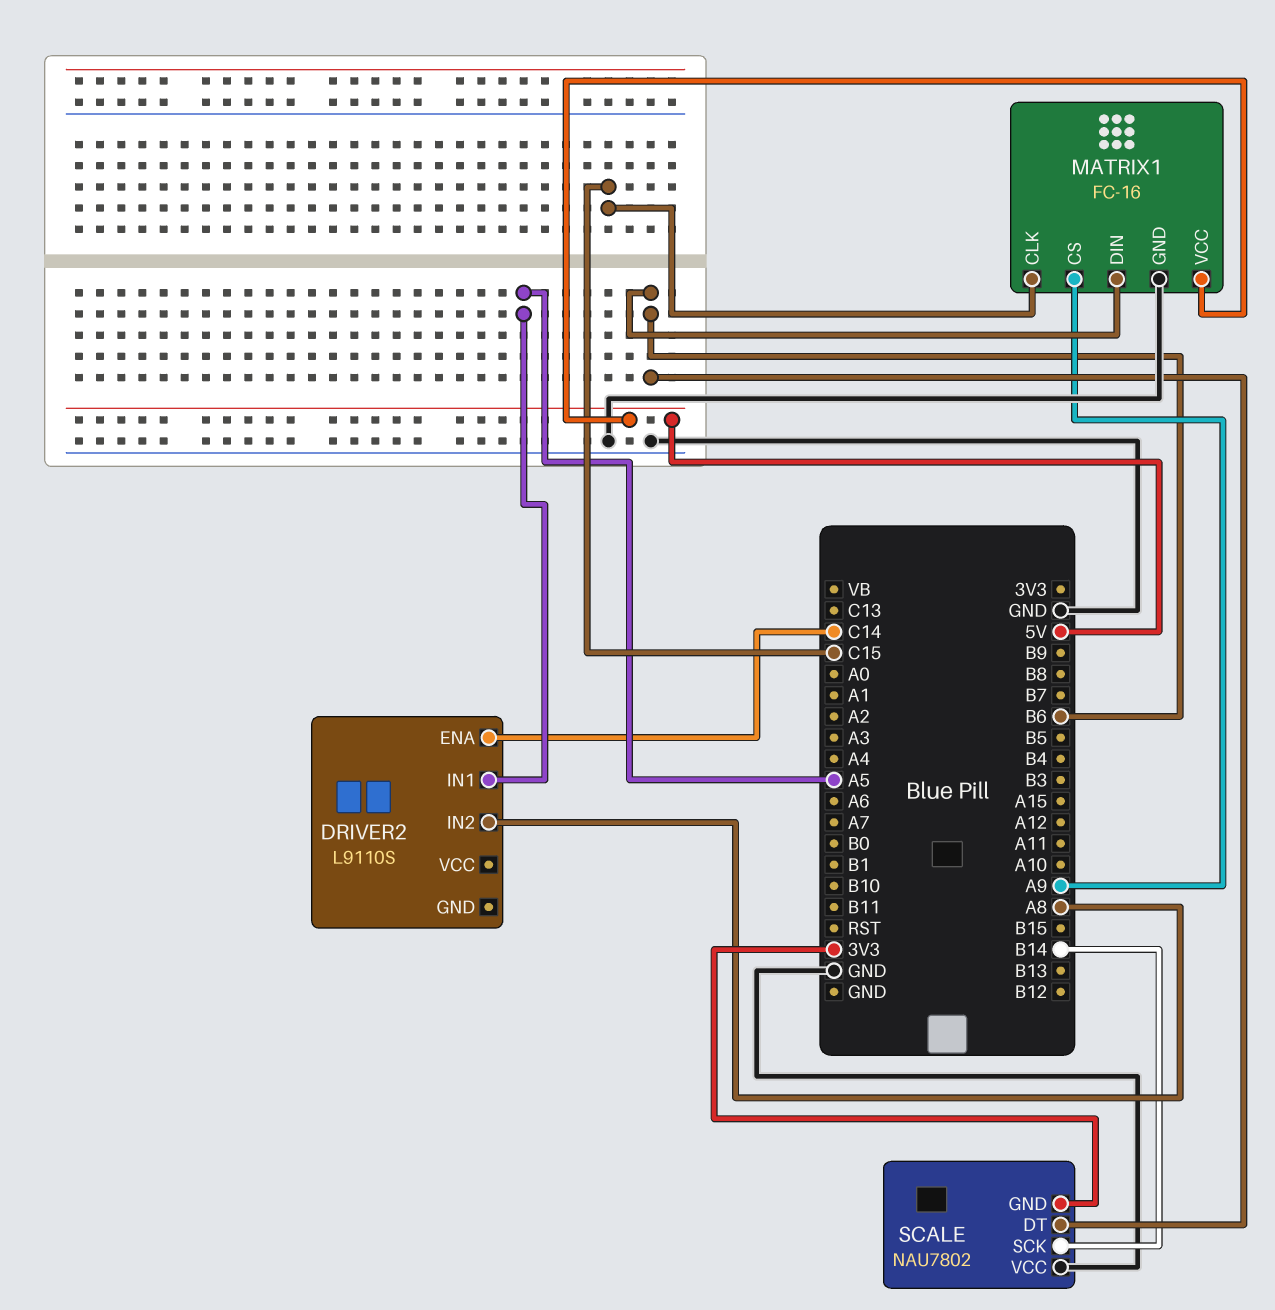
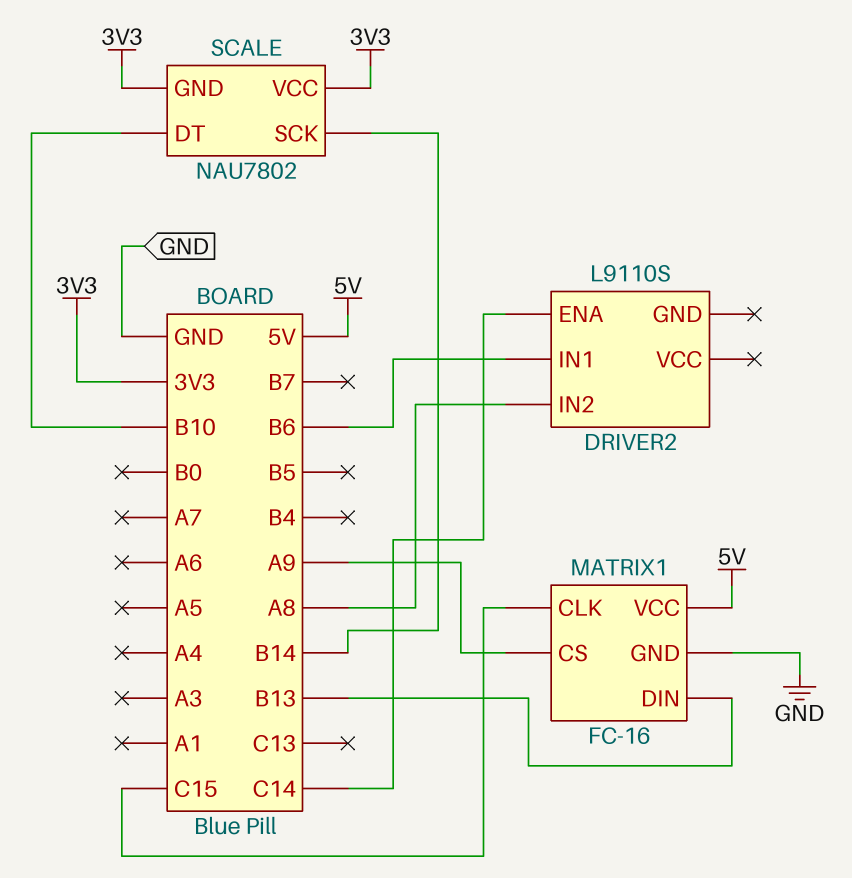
DRIVER2 pin IN1: A5 -> B6
MATRIX1 pin DIN: B6 -> B13
SCALE pin DT: B6 -> B10
SCALE pin VCC: GND -> 3V3

